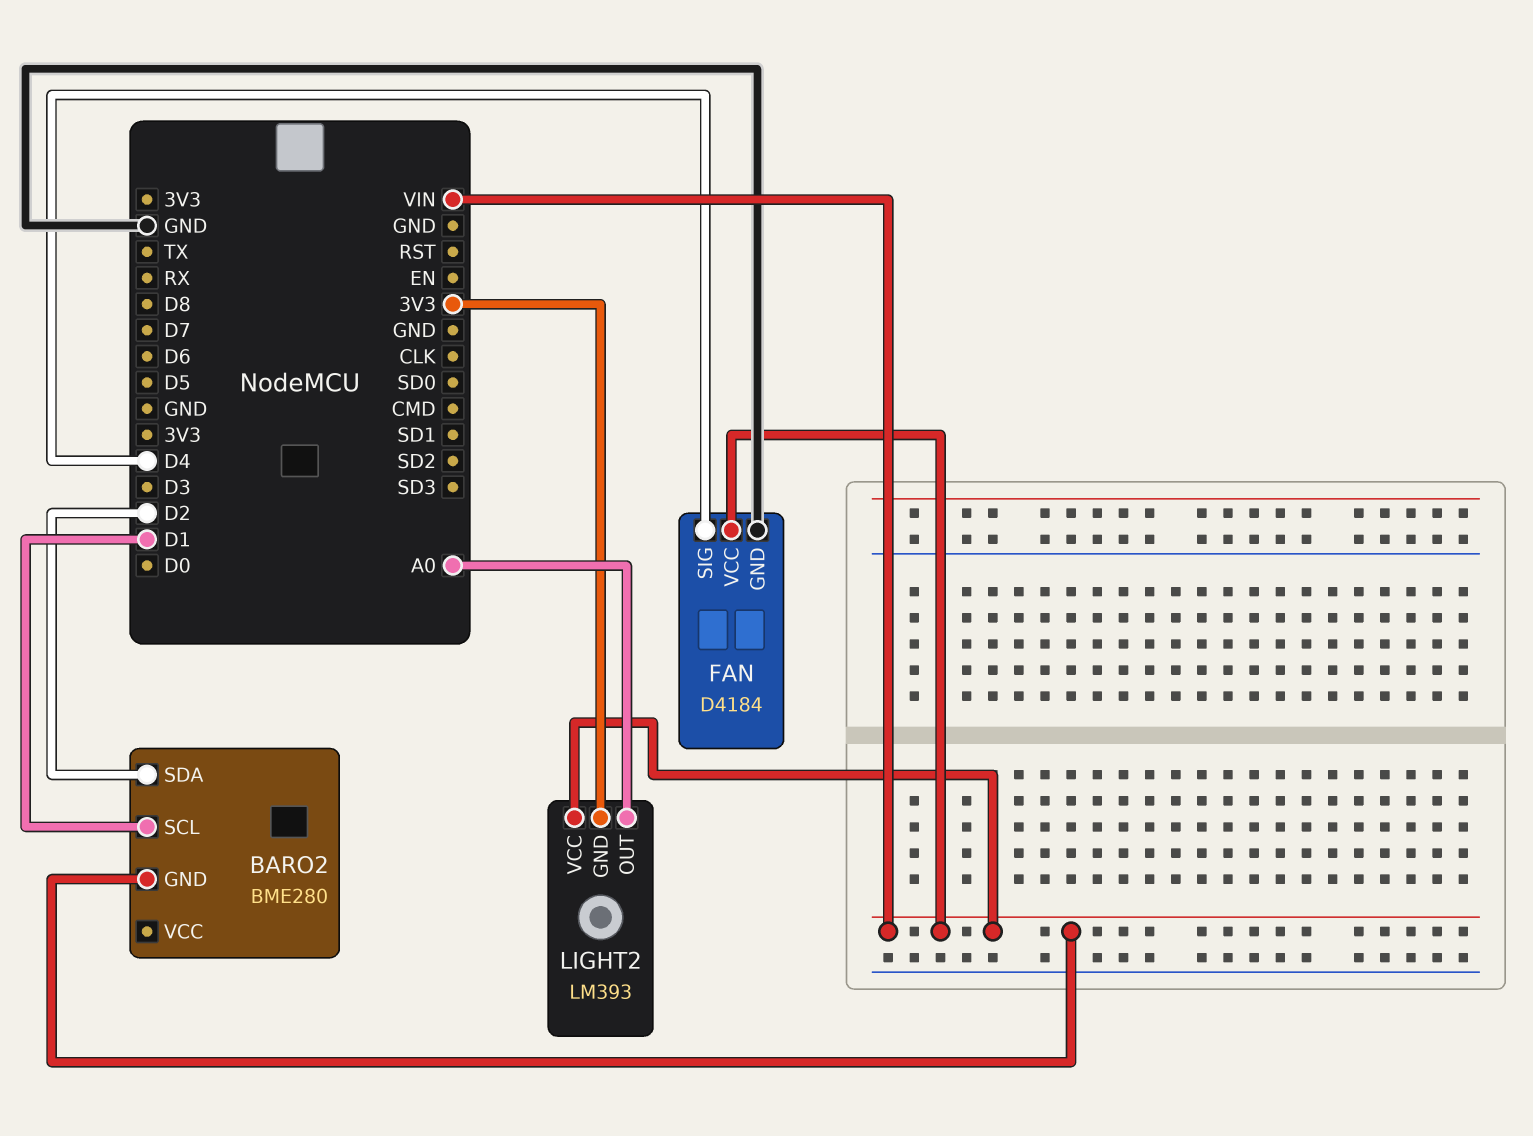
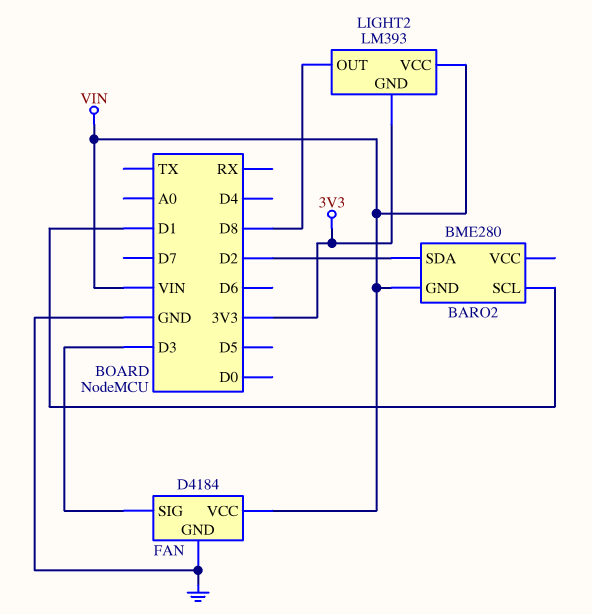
FAN pin SIG: D4 -> D3
LIGHT2 pin OUT: A0 -> D8

